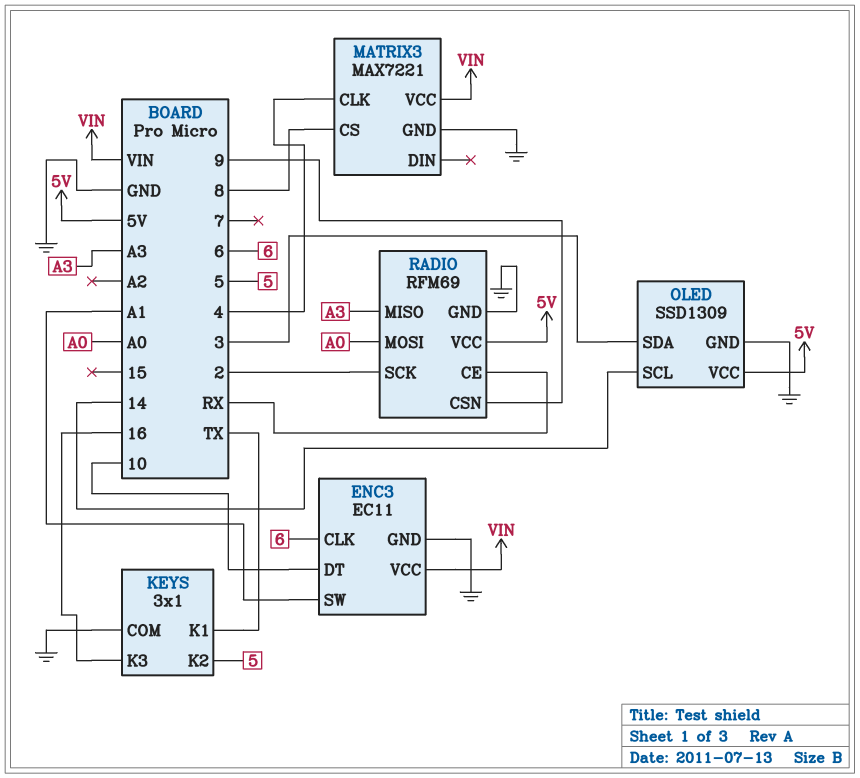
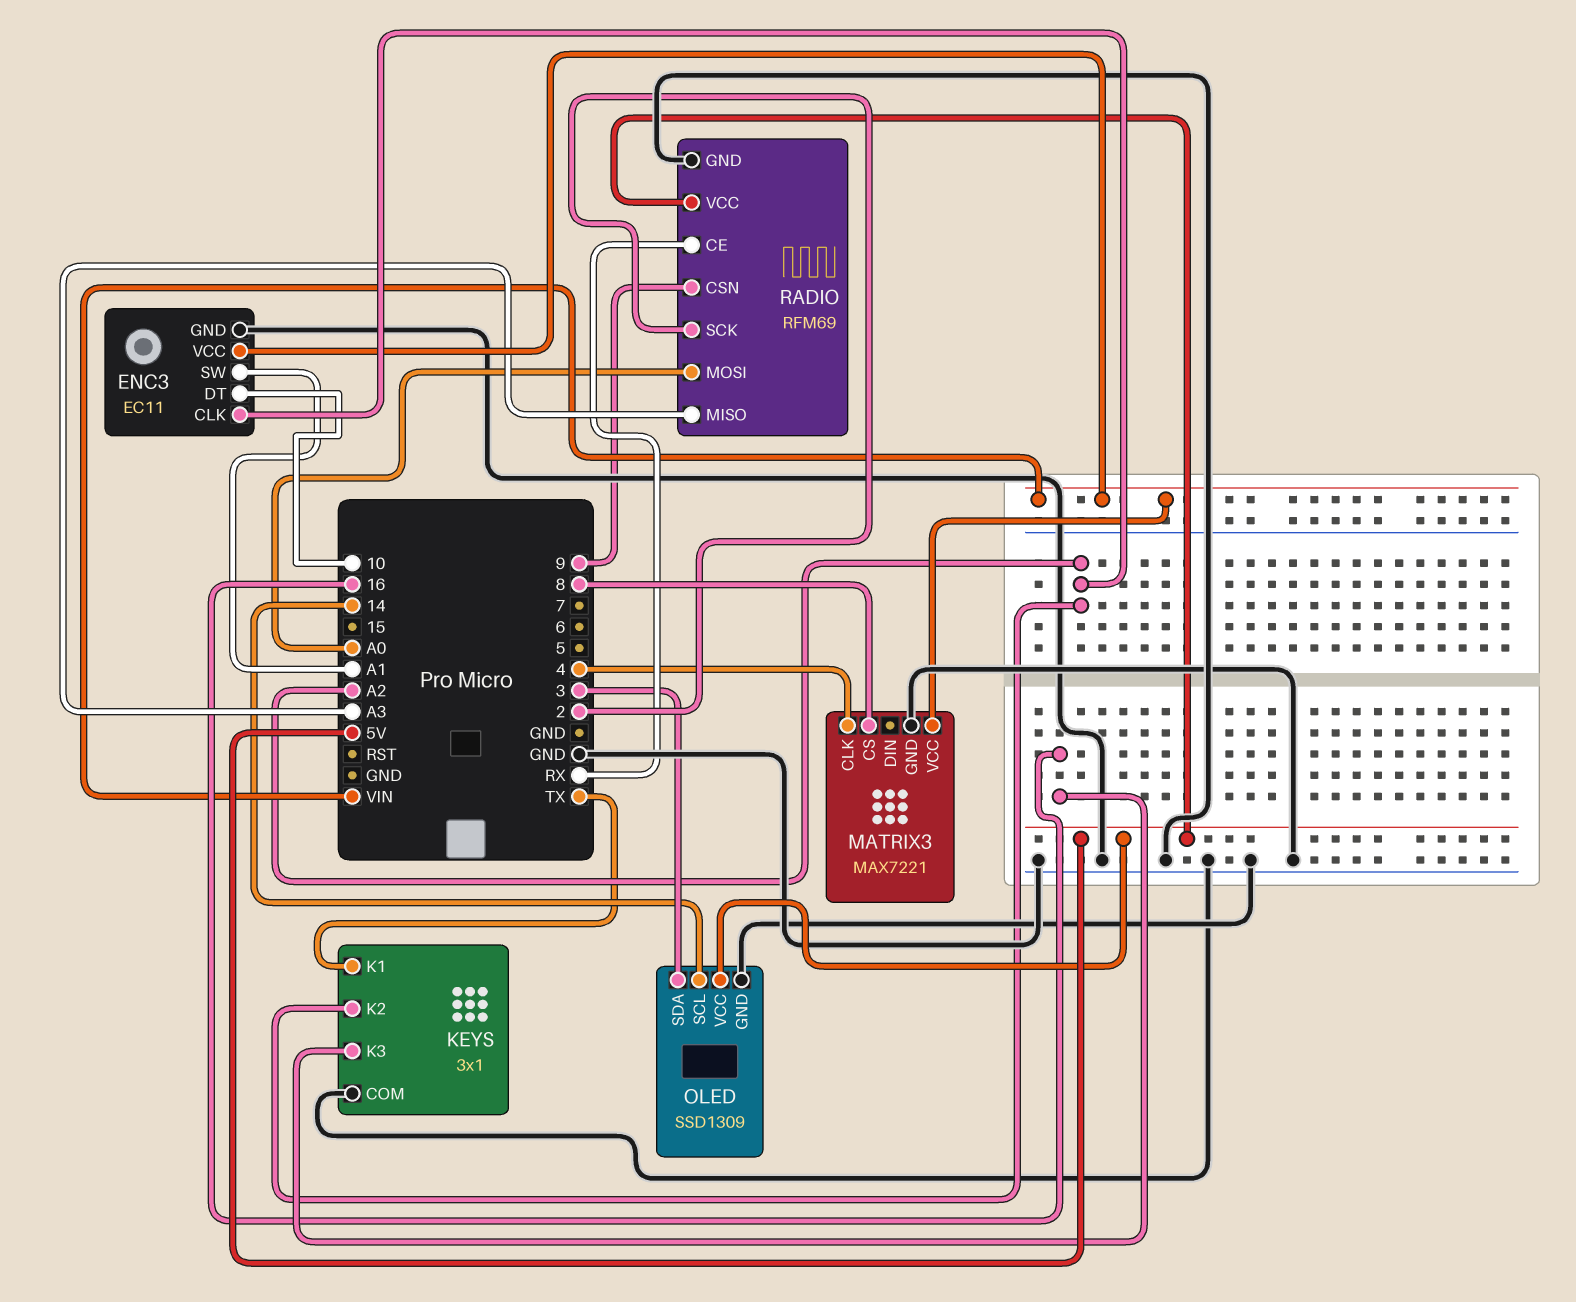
ENC3 pin CLK: 6 -> A2
KEYS pin K2: 5 -> A2

